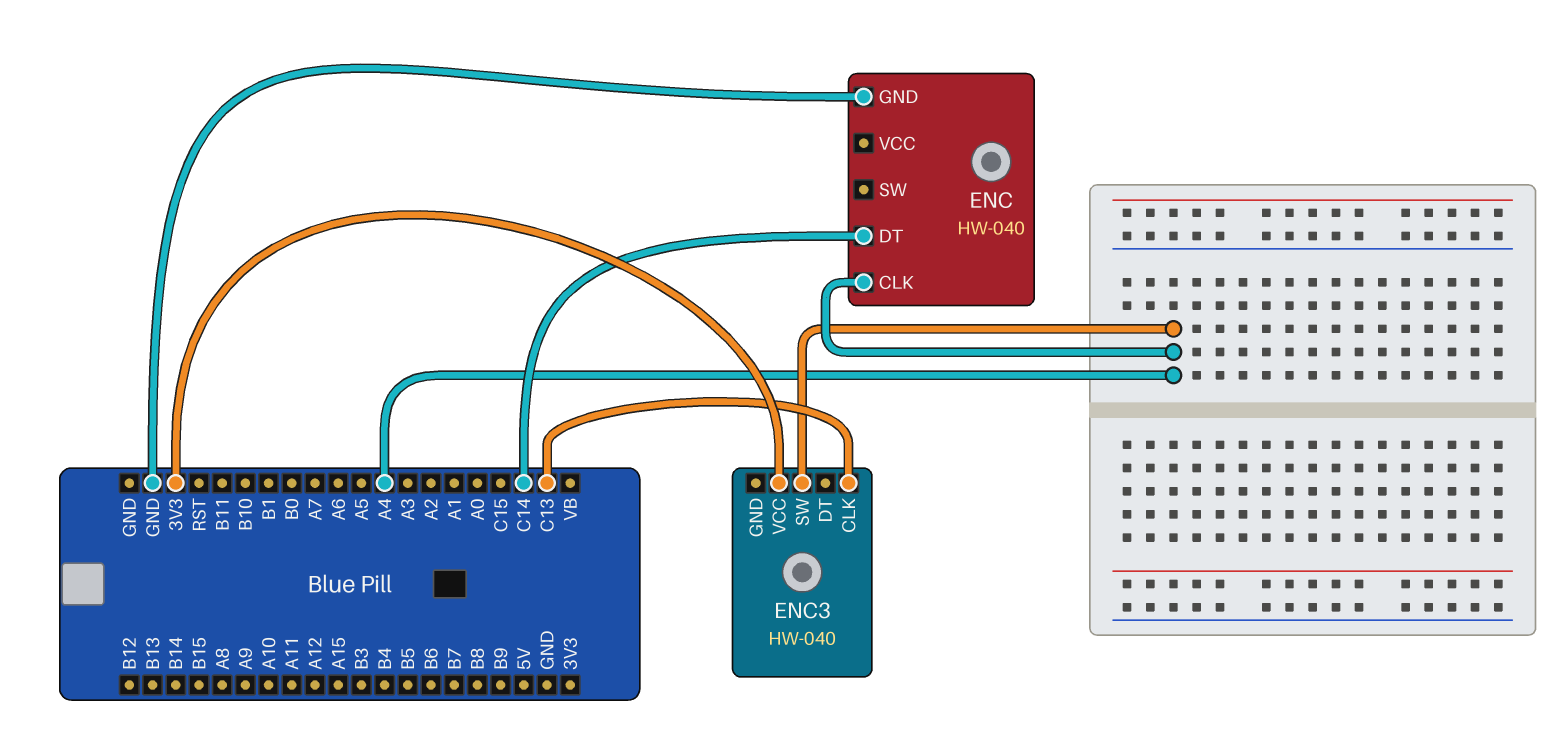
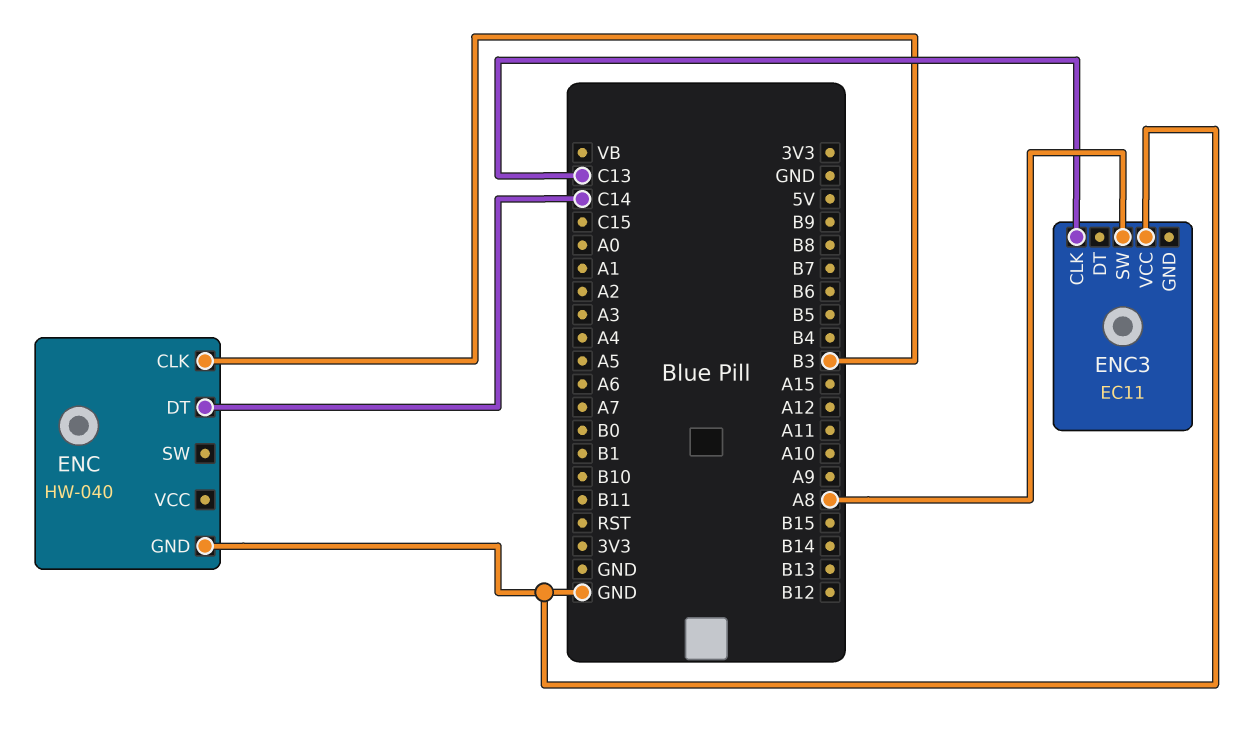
ENC pin CLK: A4 -> B3
ENC3: HW-040 -> EC11
ENC3 pin SW: A4 -> A8
ENC3 pin VCC: 3V3 -> GND

